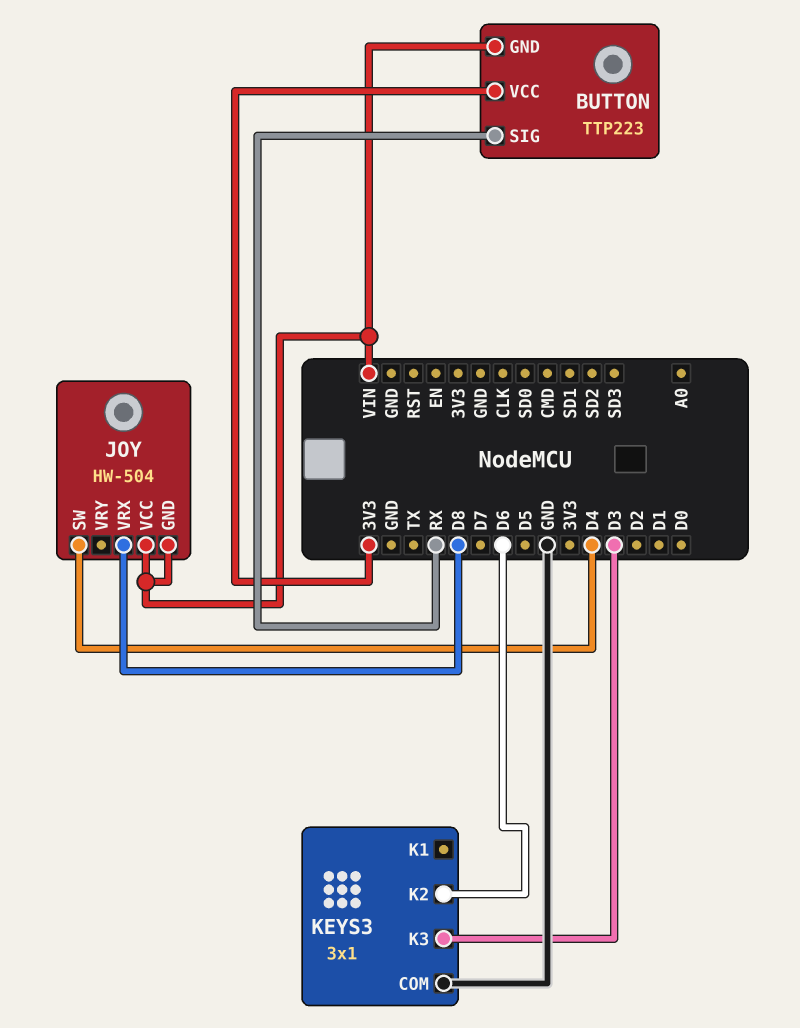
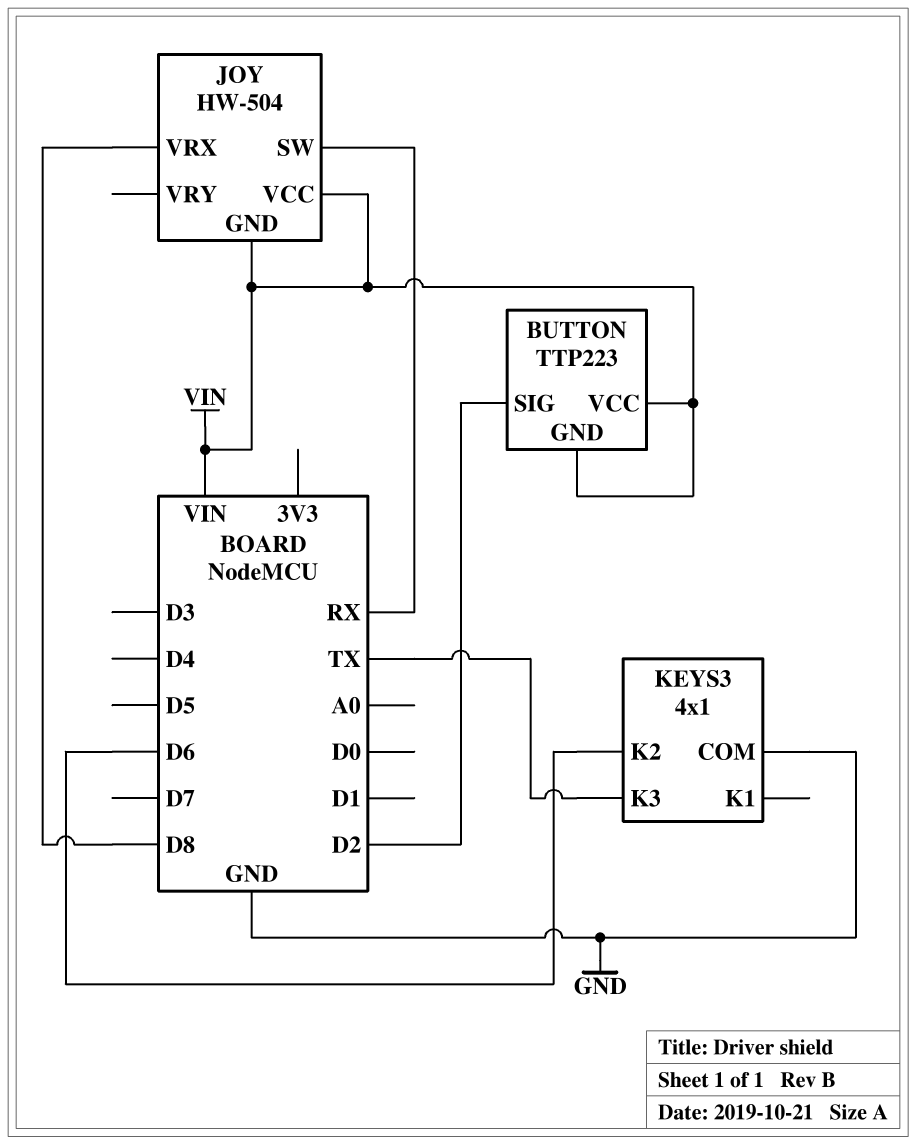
BUTTON pin SIG: RX -> D2
BUTTON pin VCC: 3V3 -> VIN
JOY pin SW: D4 -> RX
KEYS3: 3x1 -> 4x1
KEYS3 pin K3: D3 -> TX

